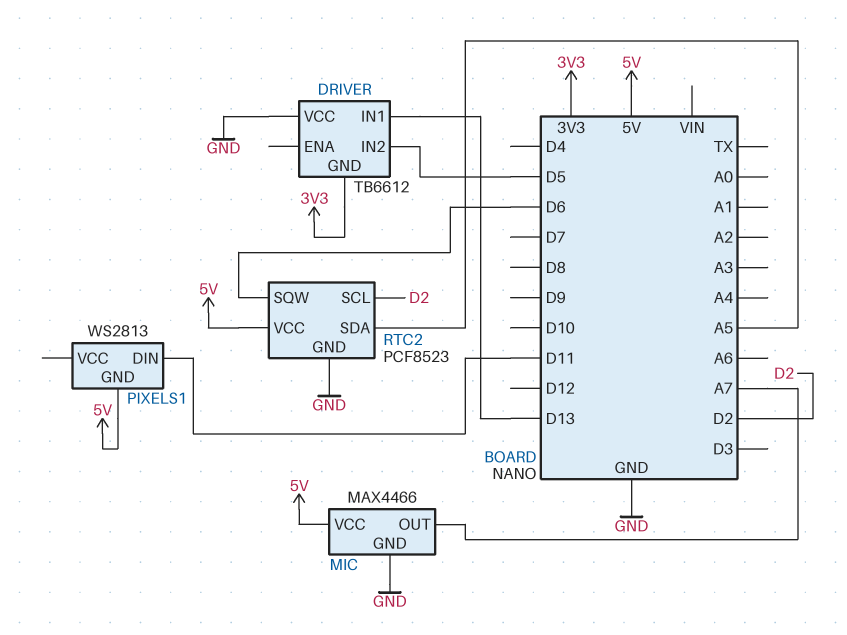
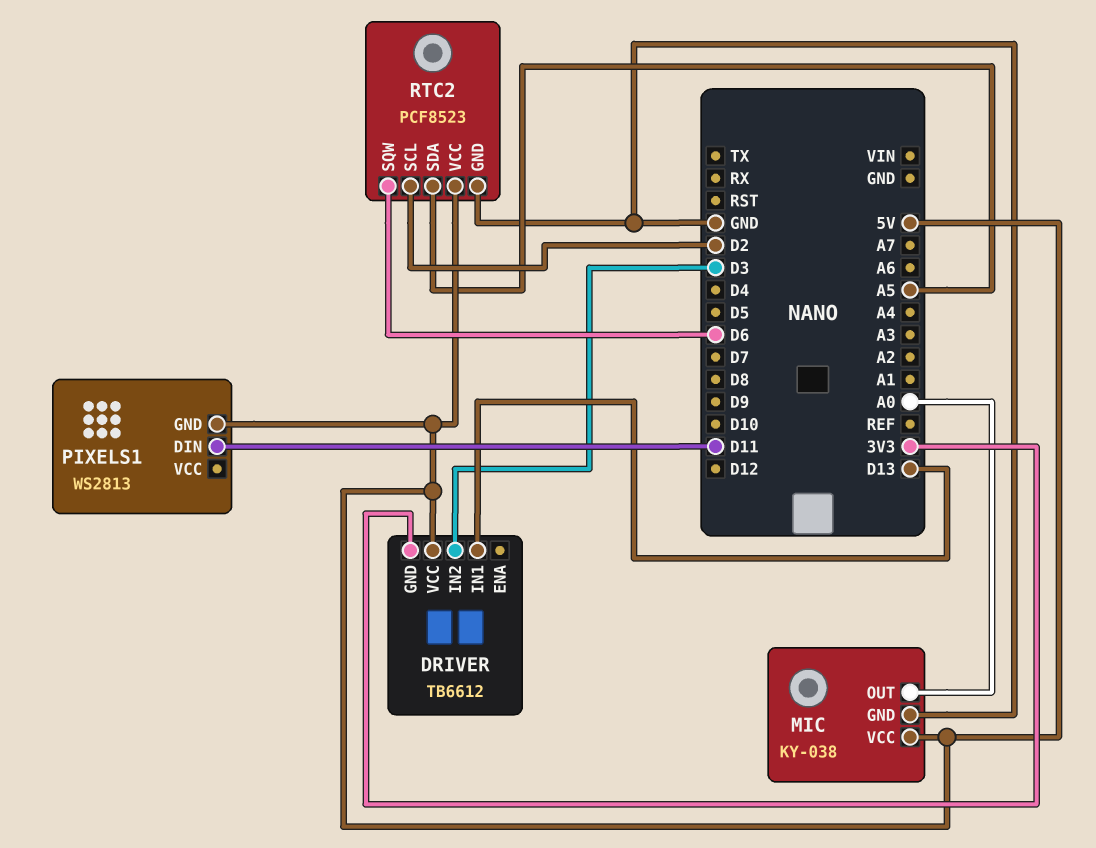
DRIVER pin IN2: D5 -> D3
DRIVER pin VCC: GND -> 5V
MIC: MAX4466 -> KY-038
MIC pin OUT: A7 -> A0

